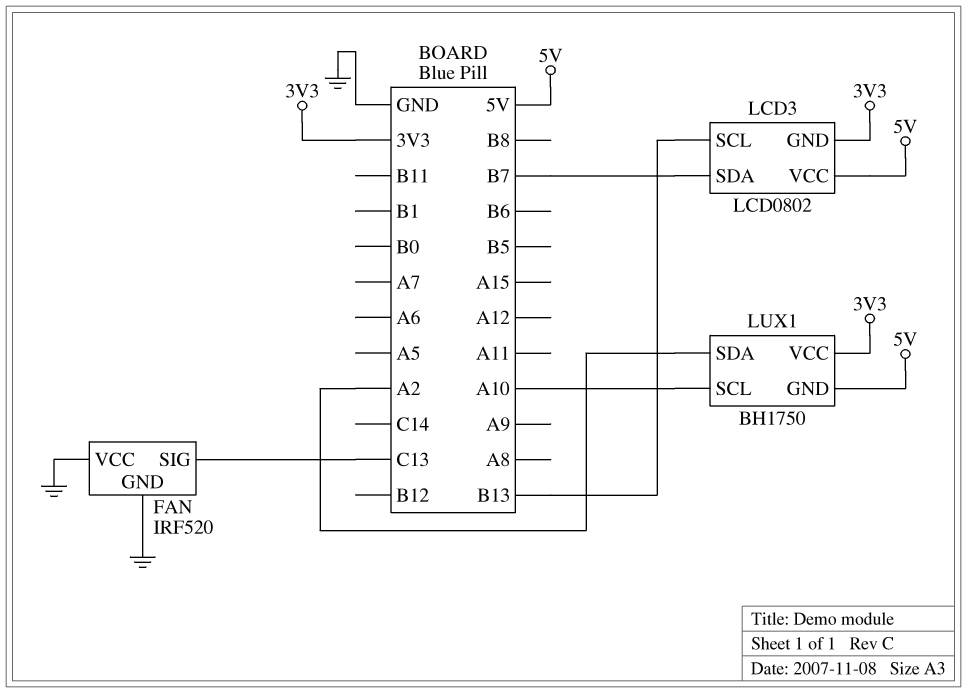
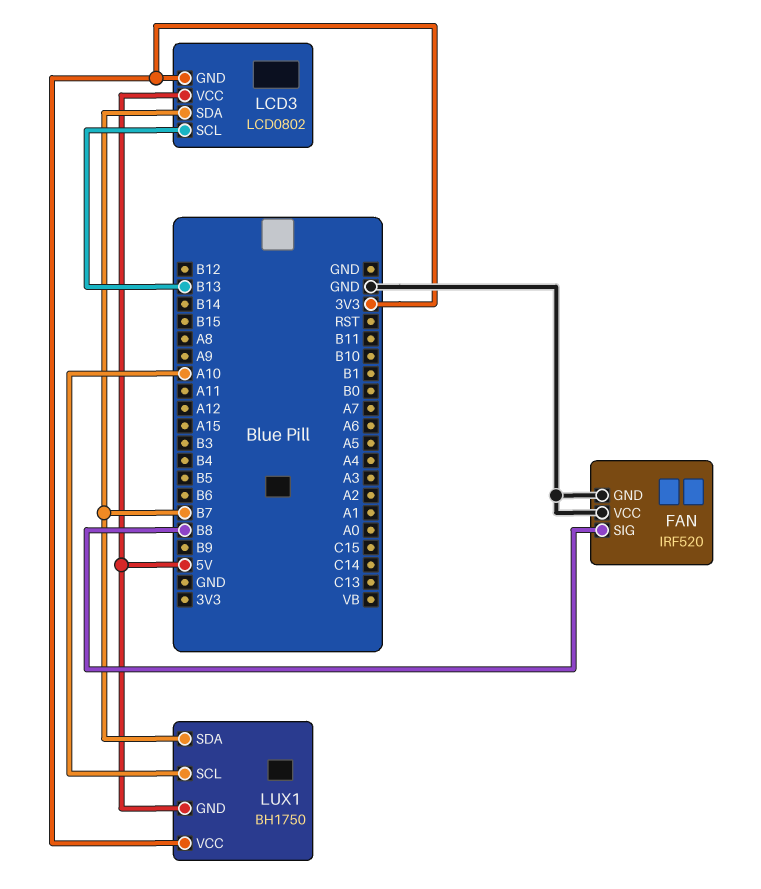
FAN pin SIG: C13 -> B8
LUX1 pin SDA: A2 -> B7

